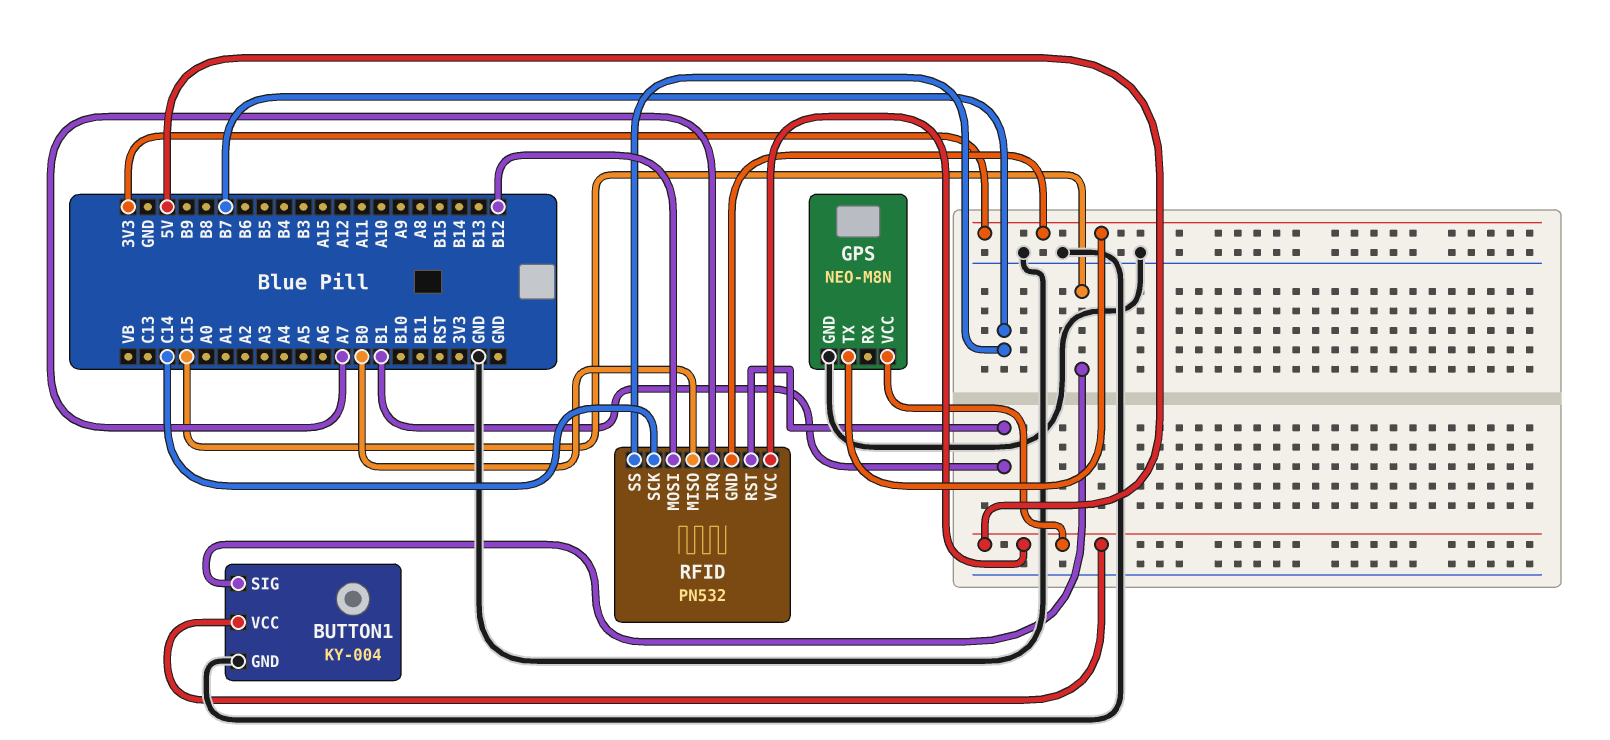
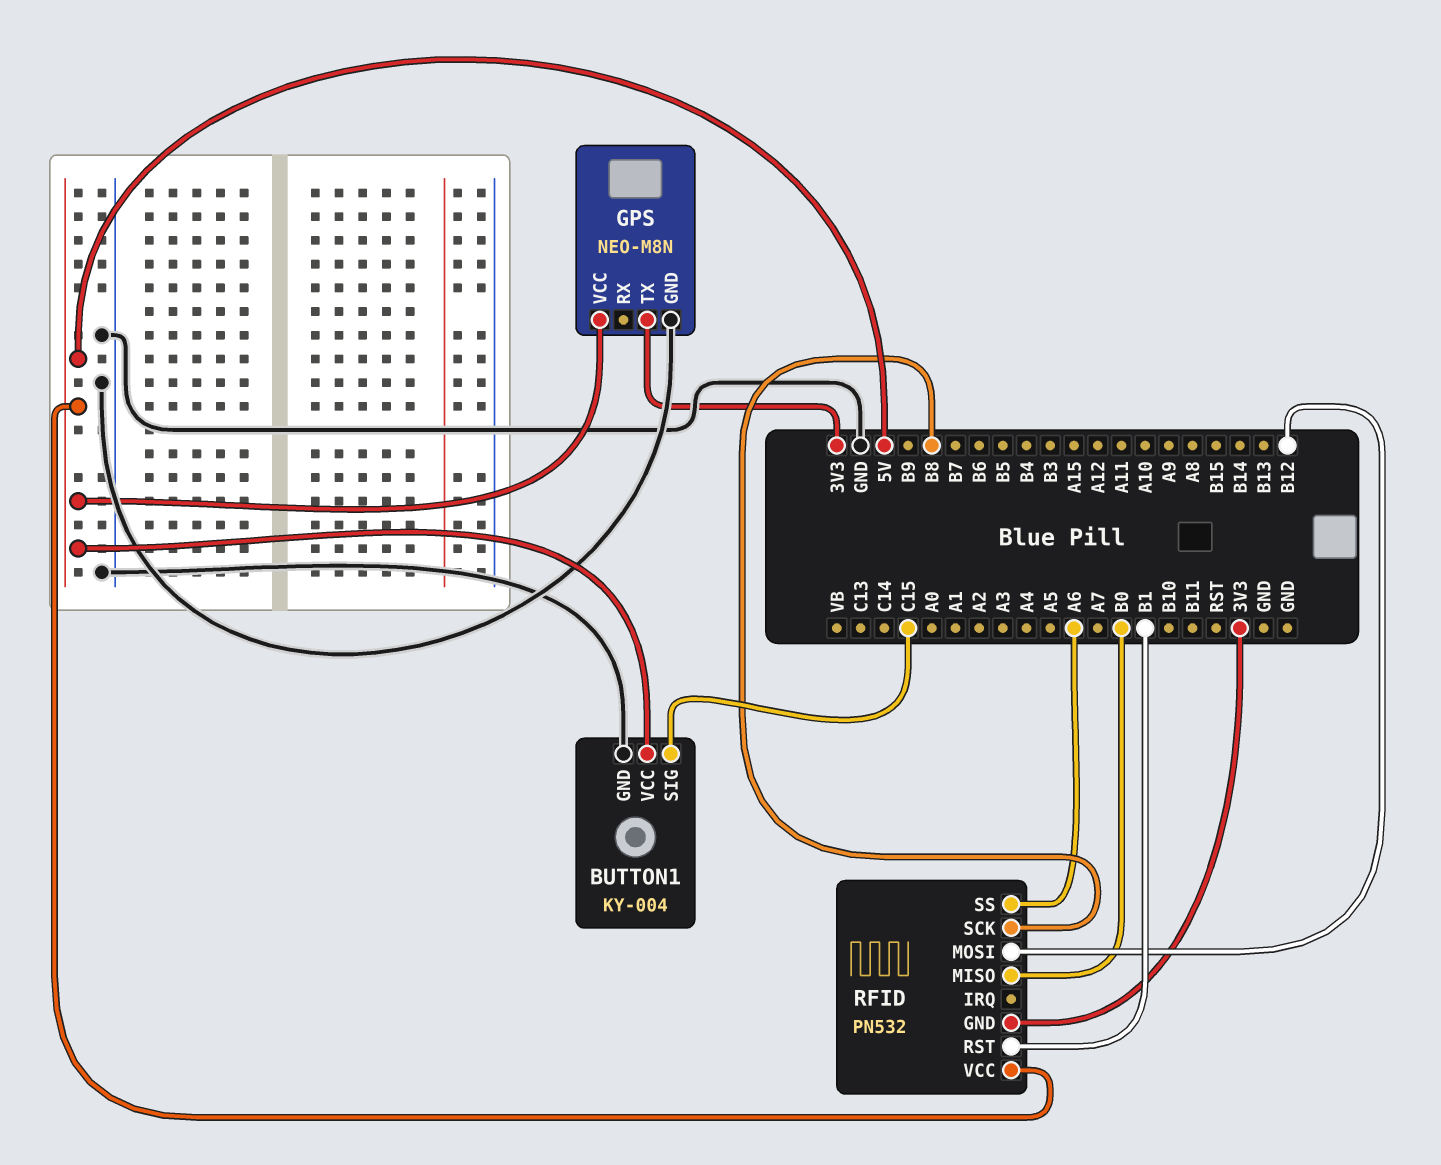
RFID pin IRQ: A7 -> none
RFID pin SCK: C14 -> B8
RFID pin SS: B7 -> A6

